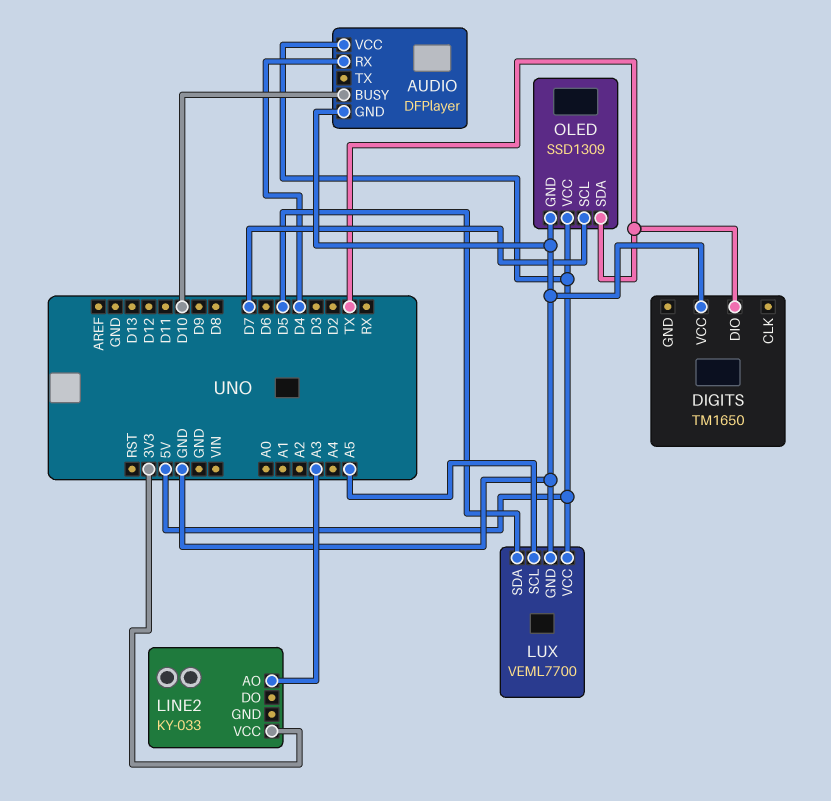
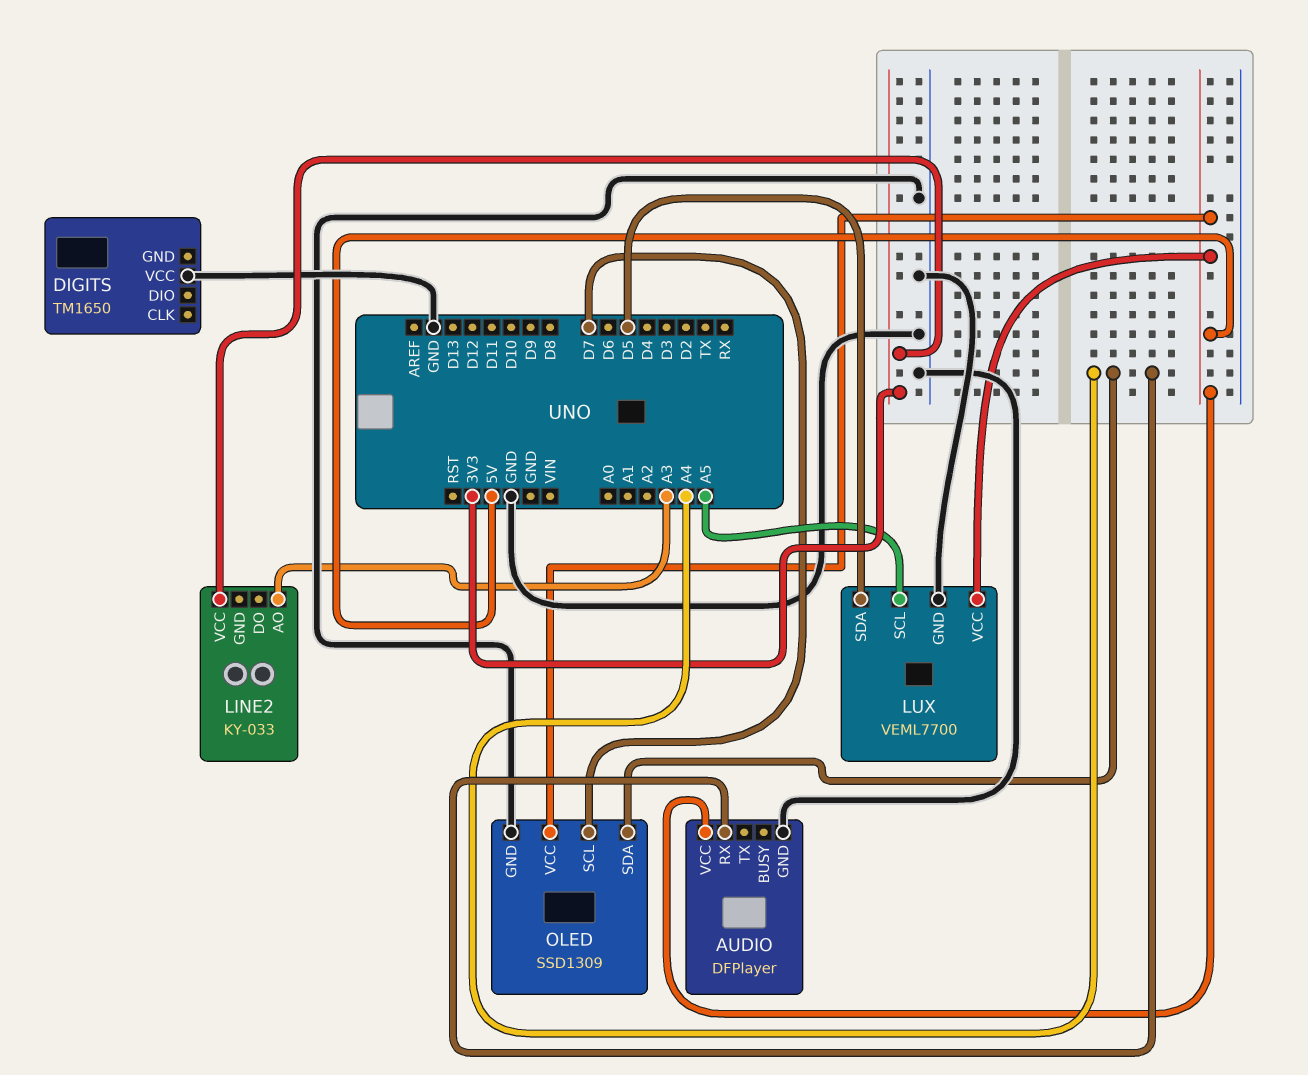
AUDIO pin BUSY: D10 -> none
AUDIO pin RX: D4 -> A4
DIGITS pin DIO: TX -> none
OLED pin SDA: TX -> A4

